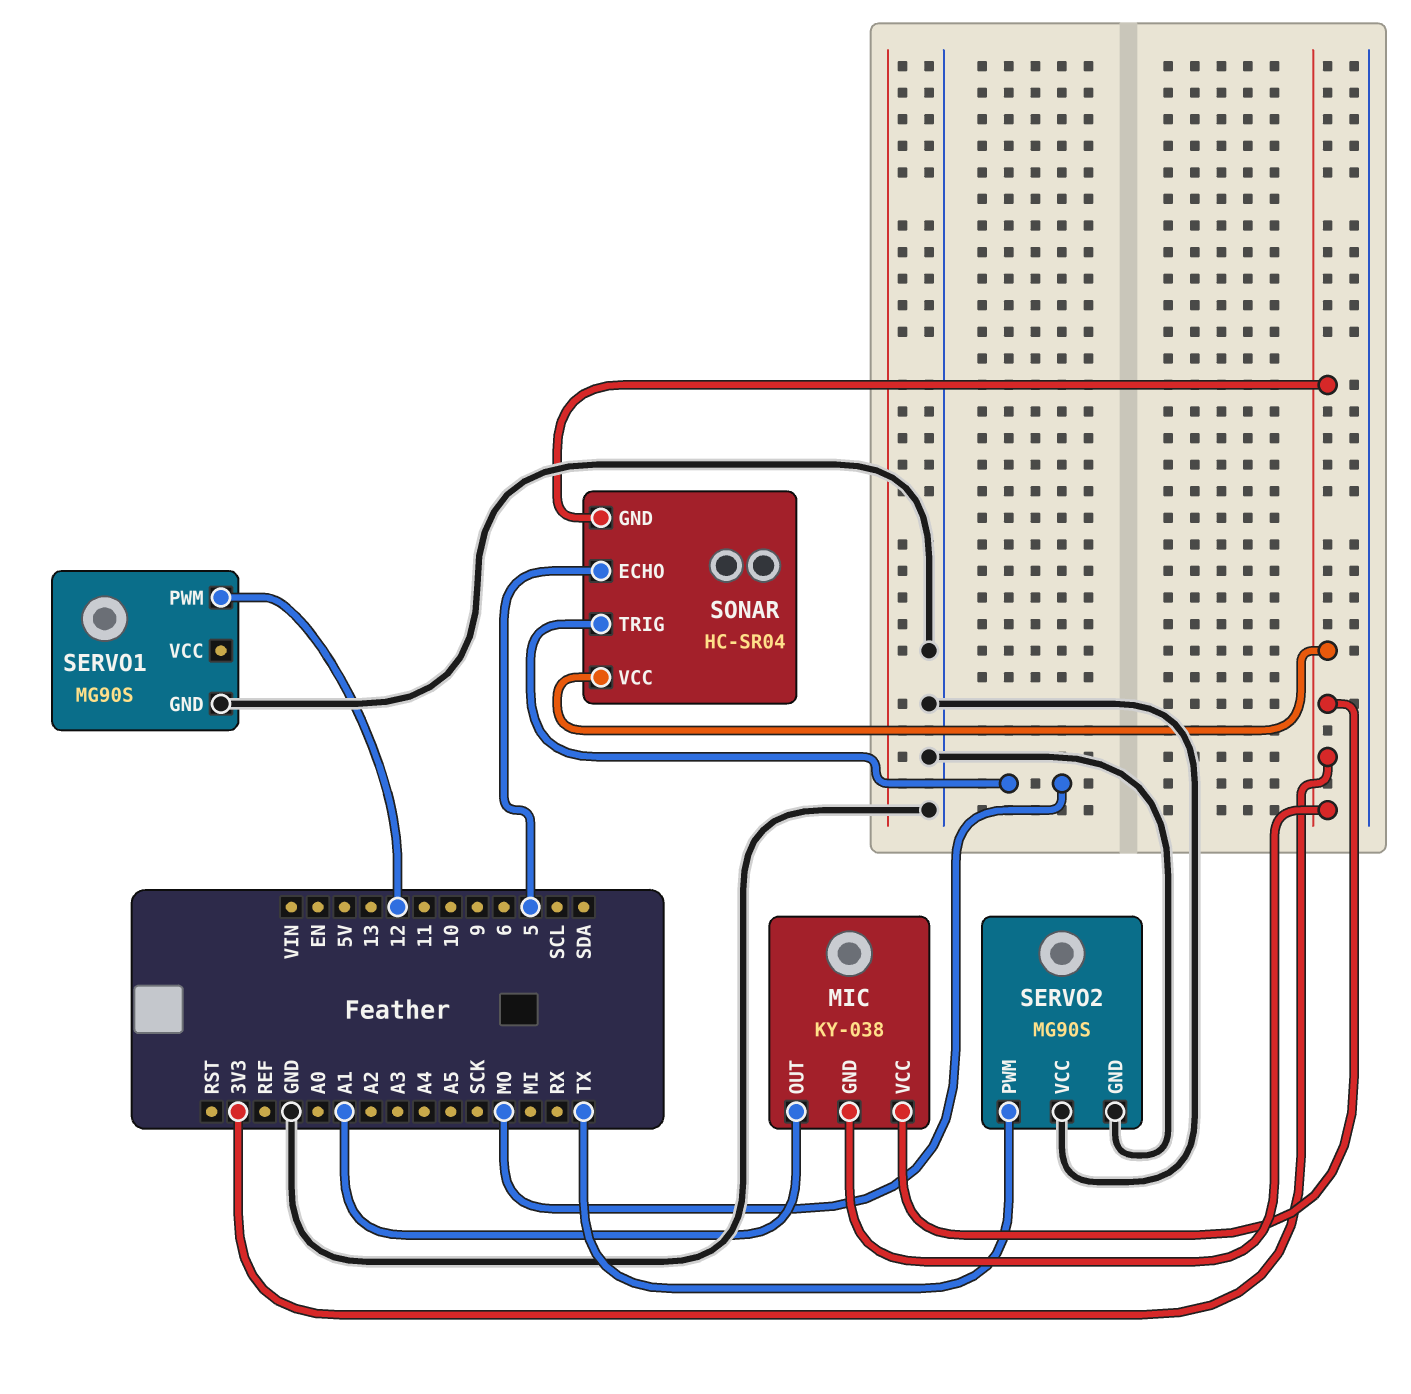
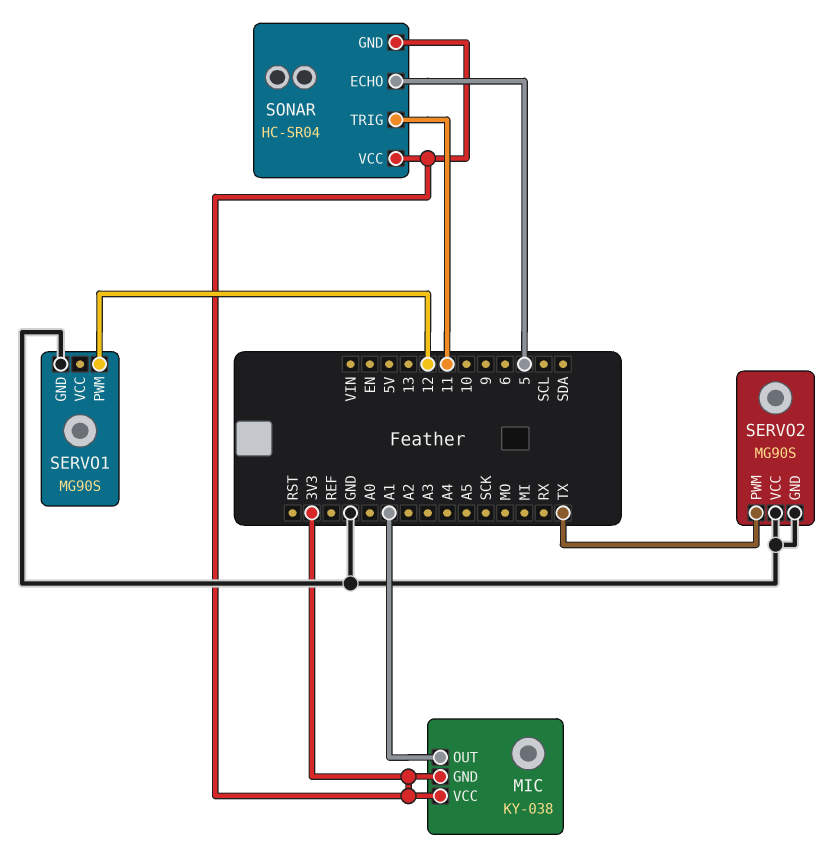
SONAR pin TRIG: MO -> 11

